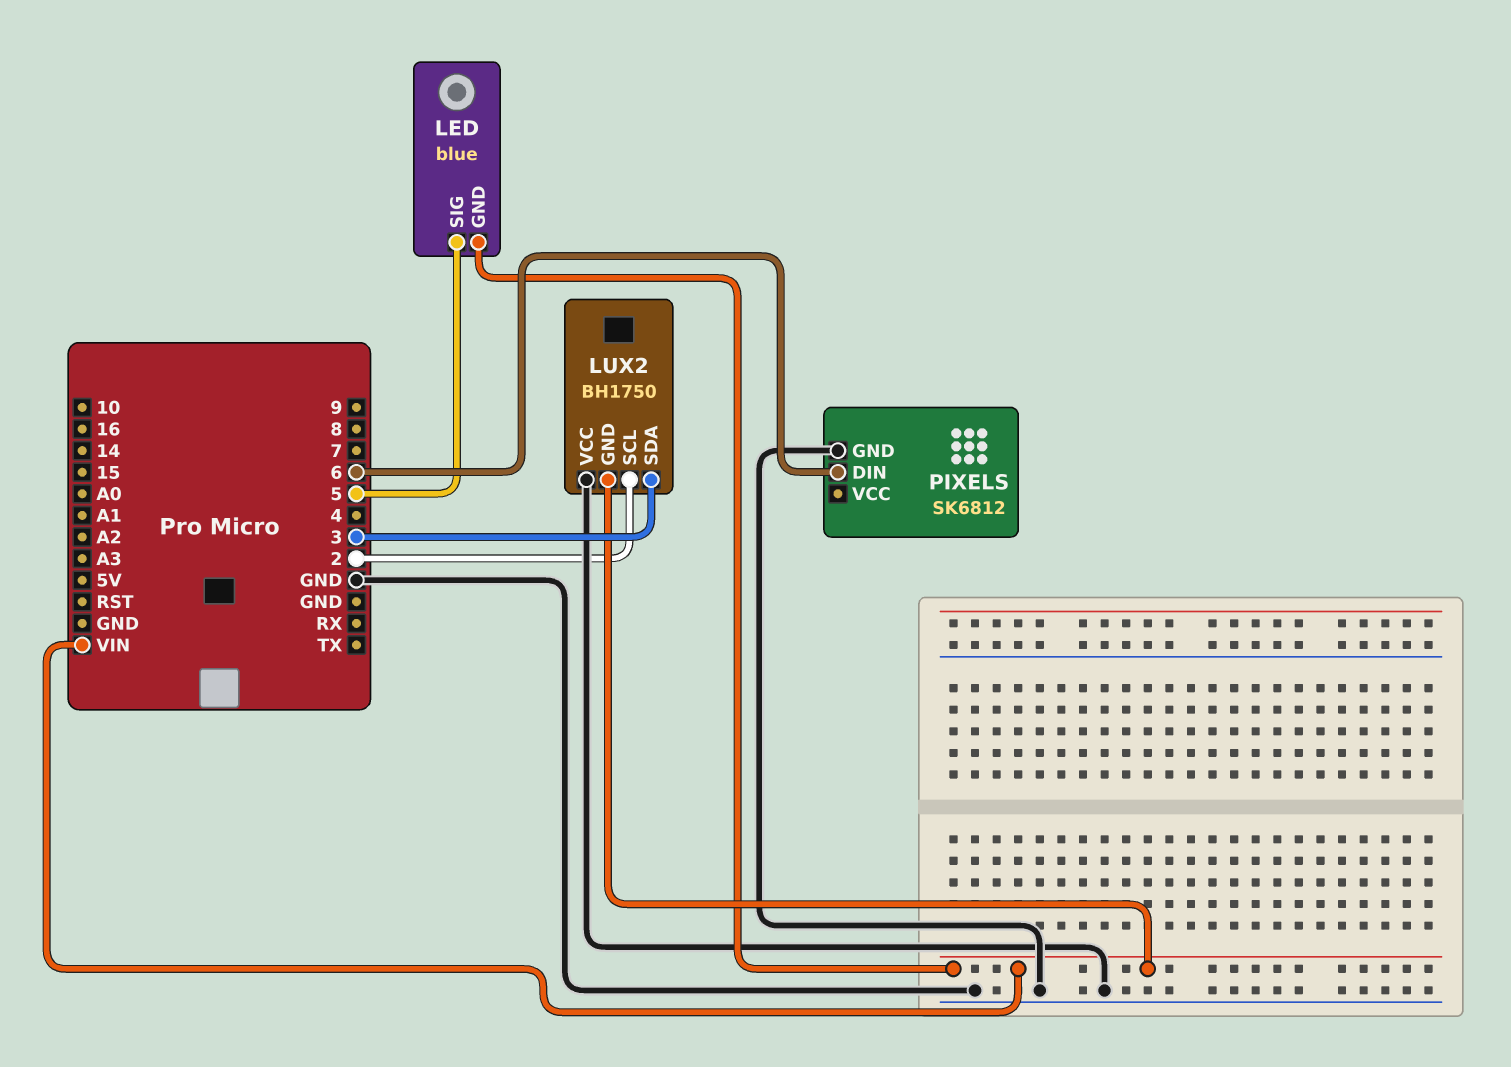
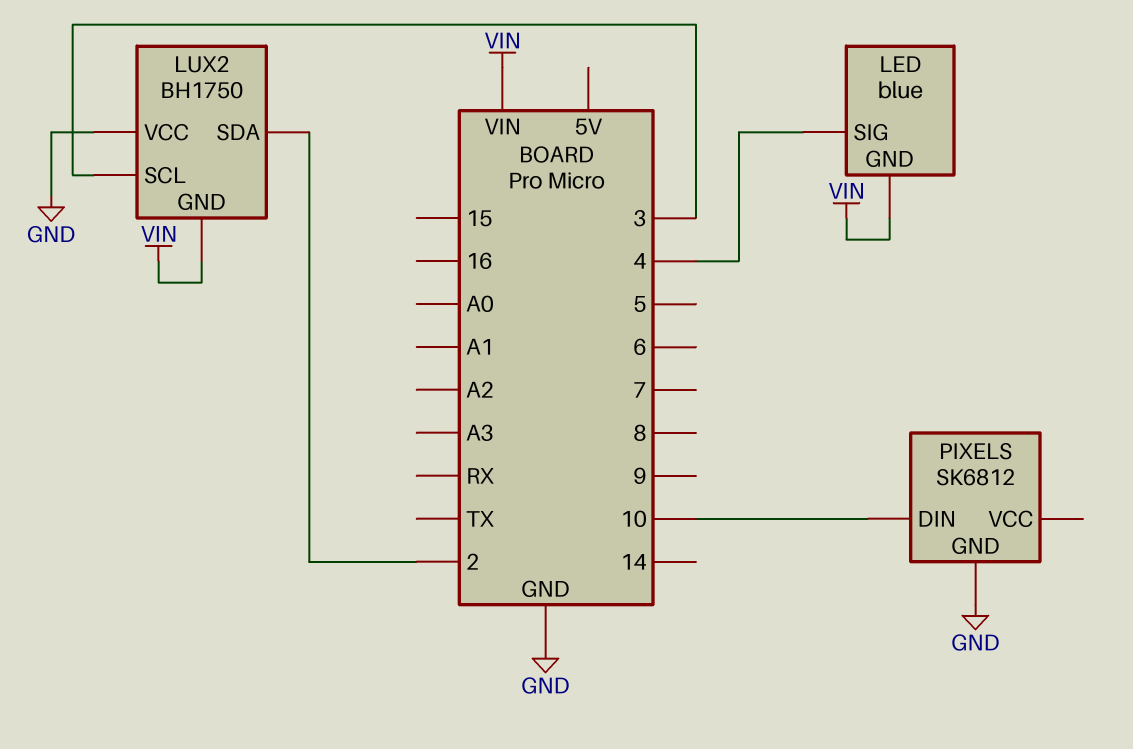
LED pin SIG: 5 -> 4
LUX2 pin SCL: 2 -> 3
LUX2 pin SDA: 3 -> 2
PIXELS pin DIN: 6 -> 10

